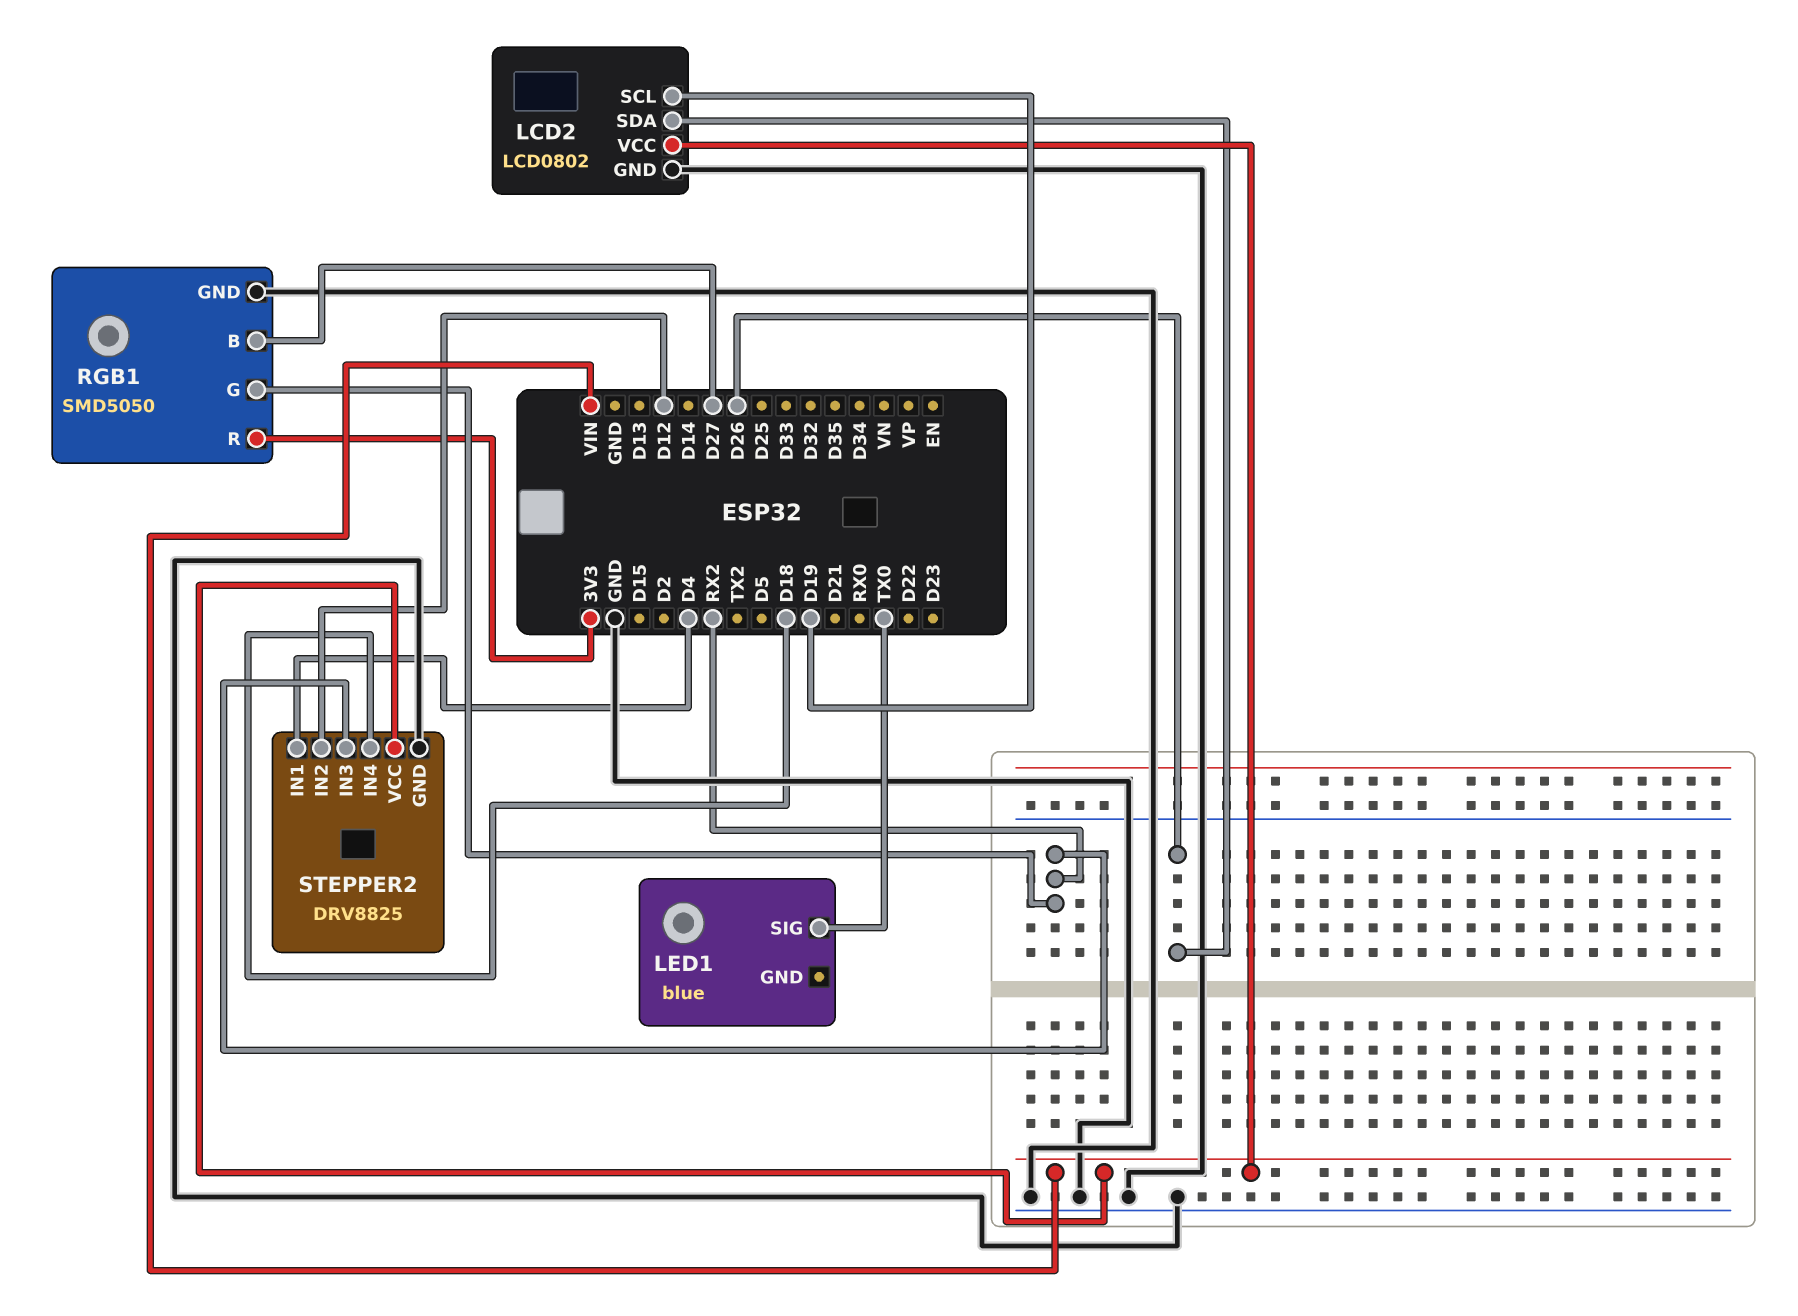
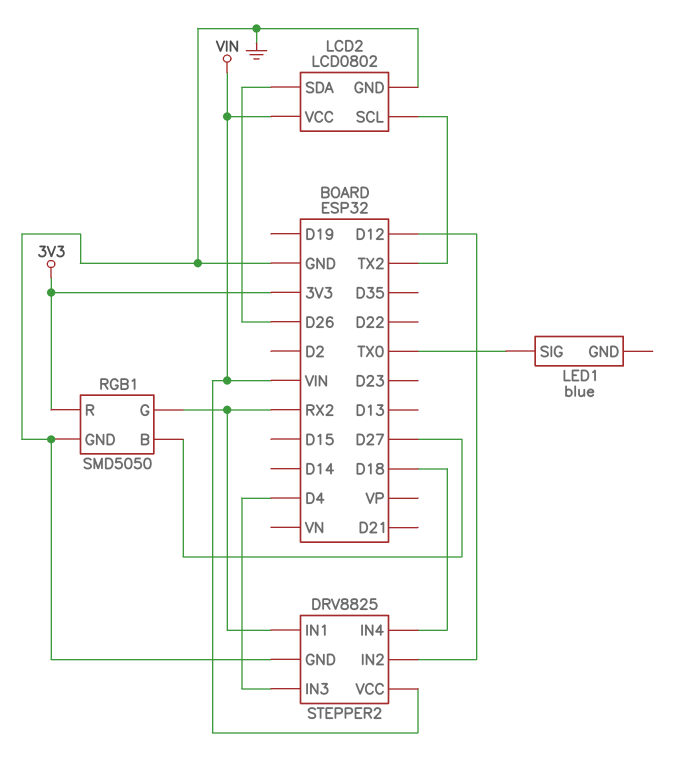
LCD2 pin SCL: D19 -> TX2
STEPPER2 pin IN1: D4 -> RX2
STEPPER2 pin IN3: RX2 -> D4

